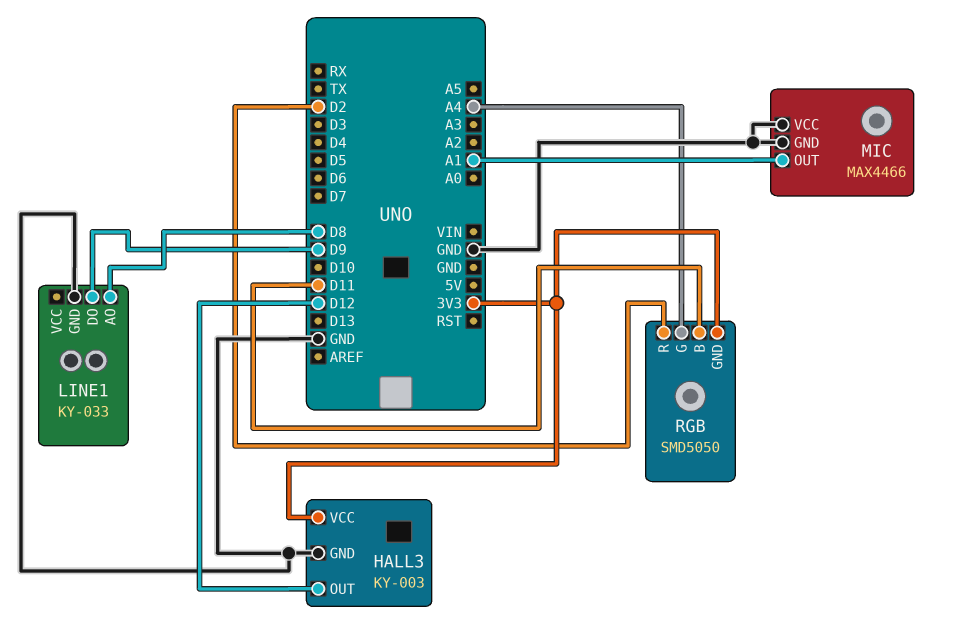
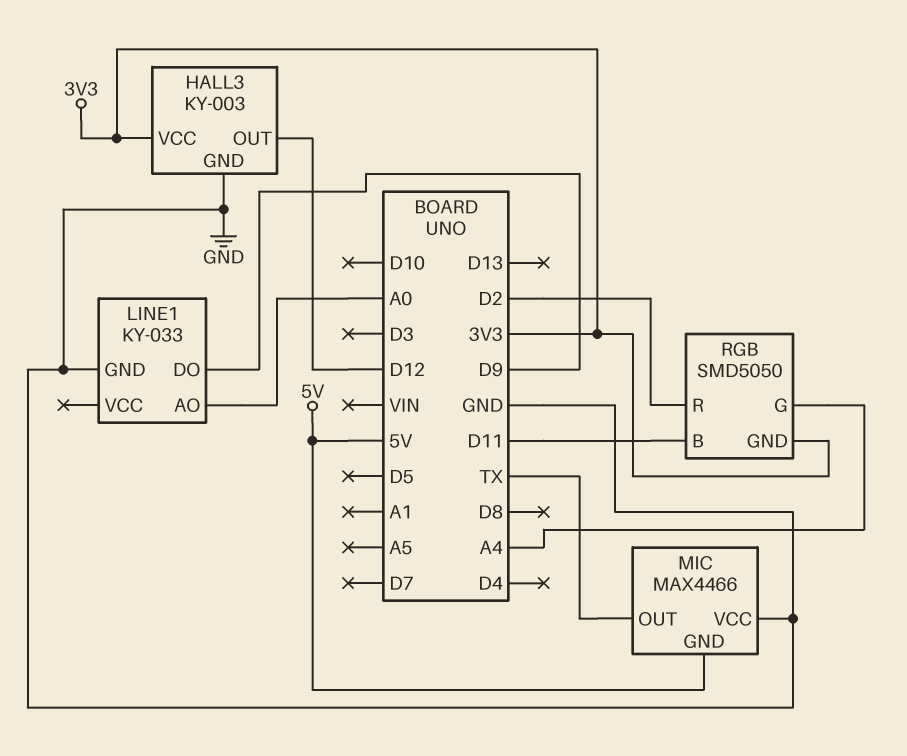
LINE1 pin AO: D8 -> A0
MIC pin GND: GND -> 5V
MIC pin OUT: A1 -> TX

